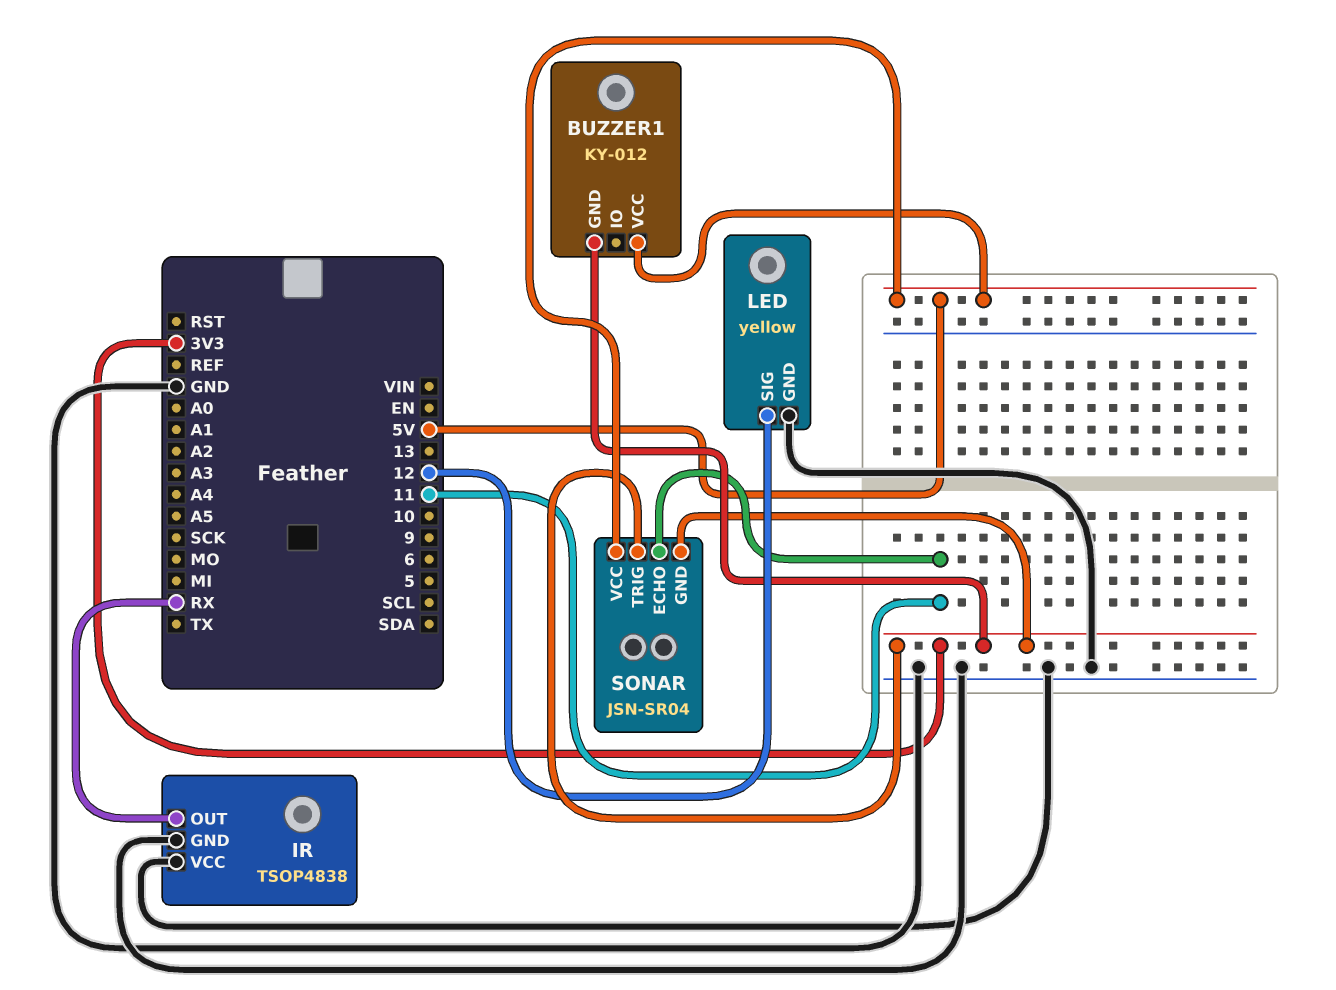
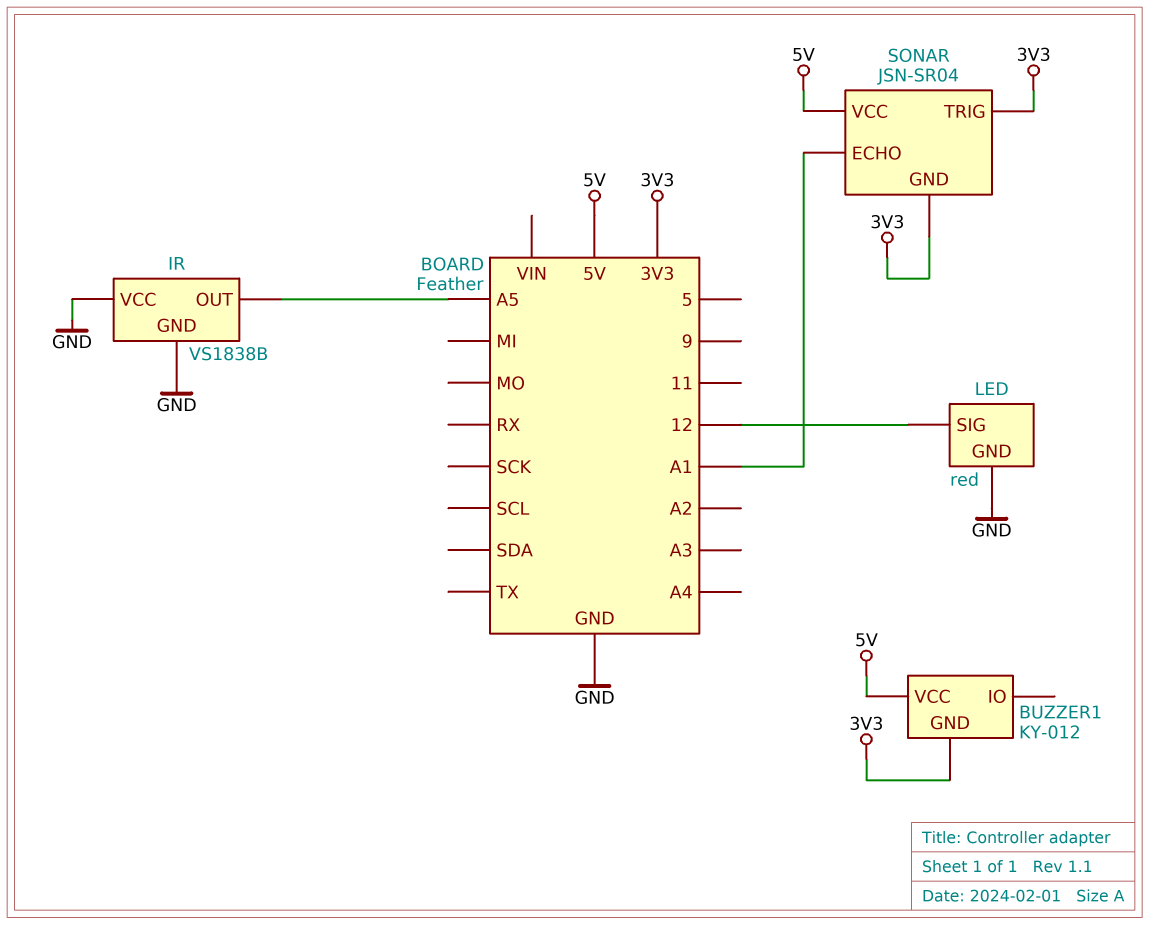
IR: TSOP4838 -> VS1838B
IR pin OUT: RX -> A5
LED: yellow -> red
SONAR pin ECHO: 11 -> A1

